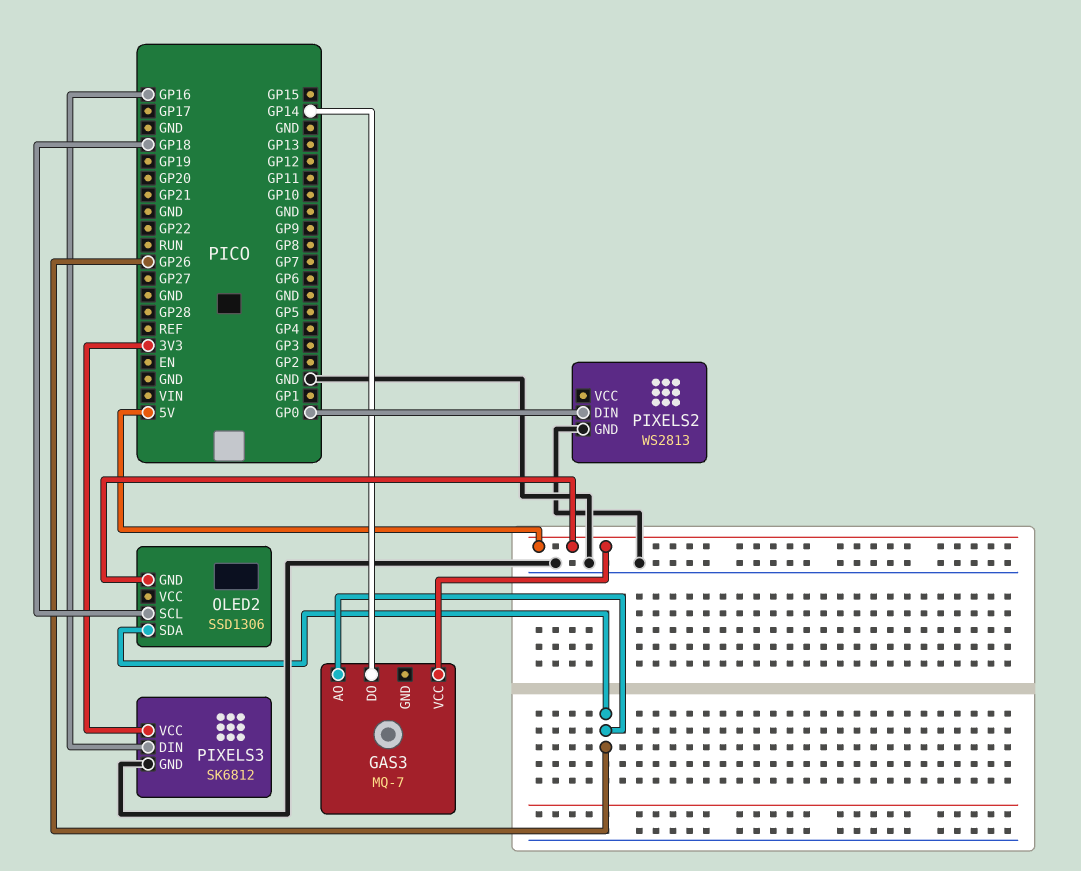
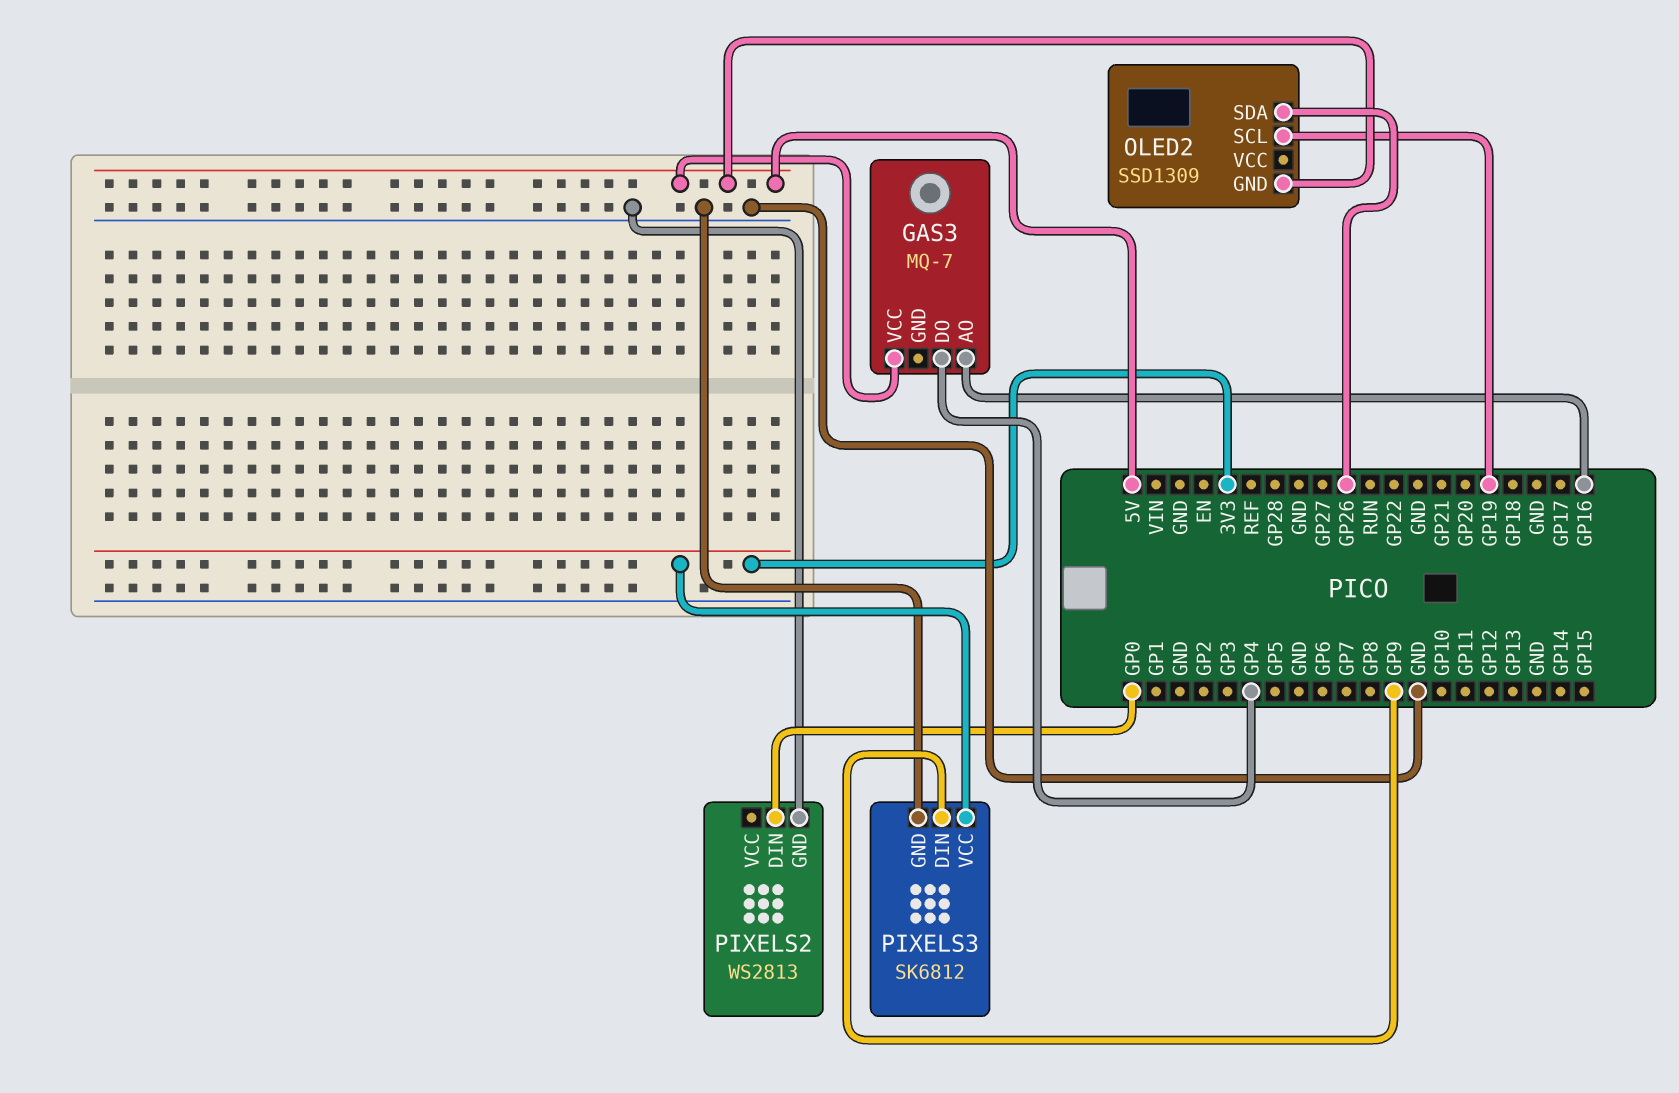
GAS3 pin AO: GP26 -> GP16
GAS3 pin DO: GP14 -> GP4
OLED2: SSD1306 -> SSD1309
OLED2 pin SCL: GP18 -> GP19
PIXELS3 pin DIN: GP16 -> GP9

